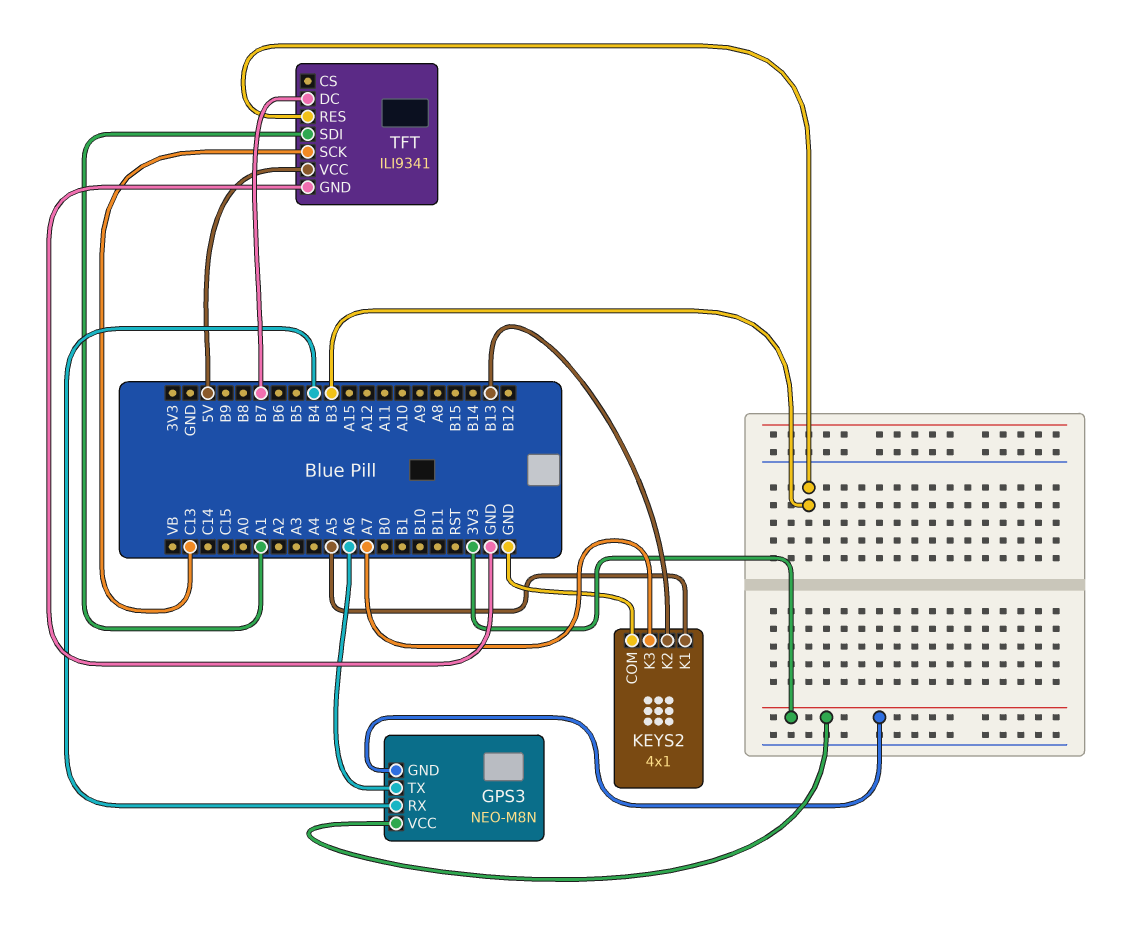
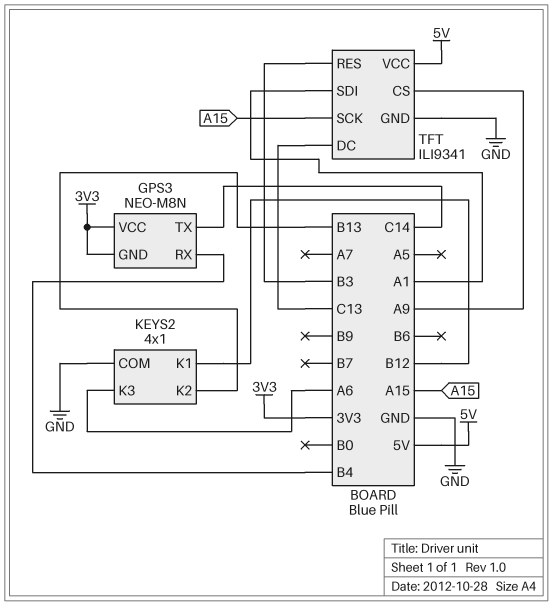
GPS3 pin TX: A6 -> C14
KEYS2 pin K1: A5 -> B12
KEYS2 pin K3: A7 -> A6
TFT pin CS: none -> A9
TFT pin DC: B7 -> C13
TFT pin SCK: C13 -> A15

